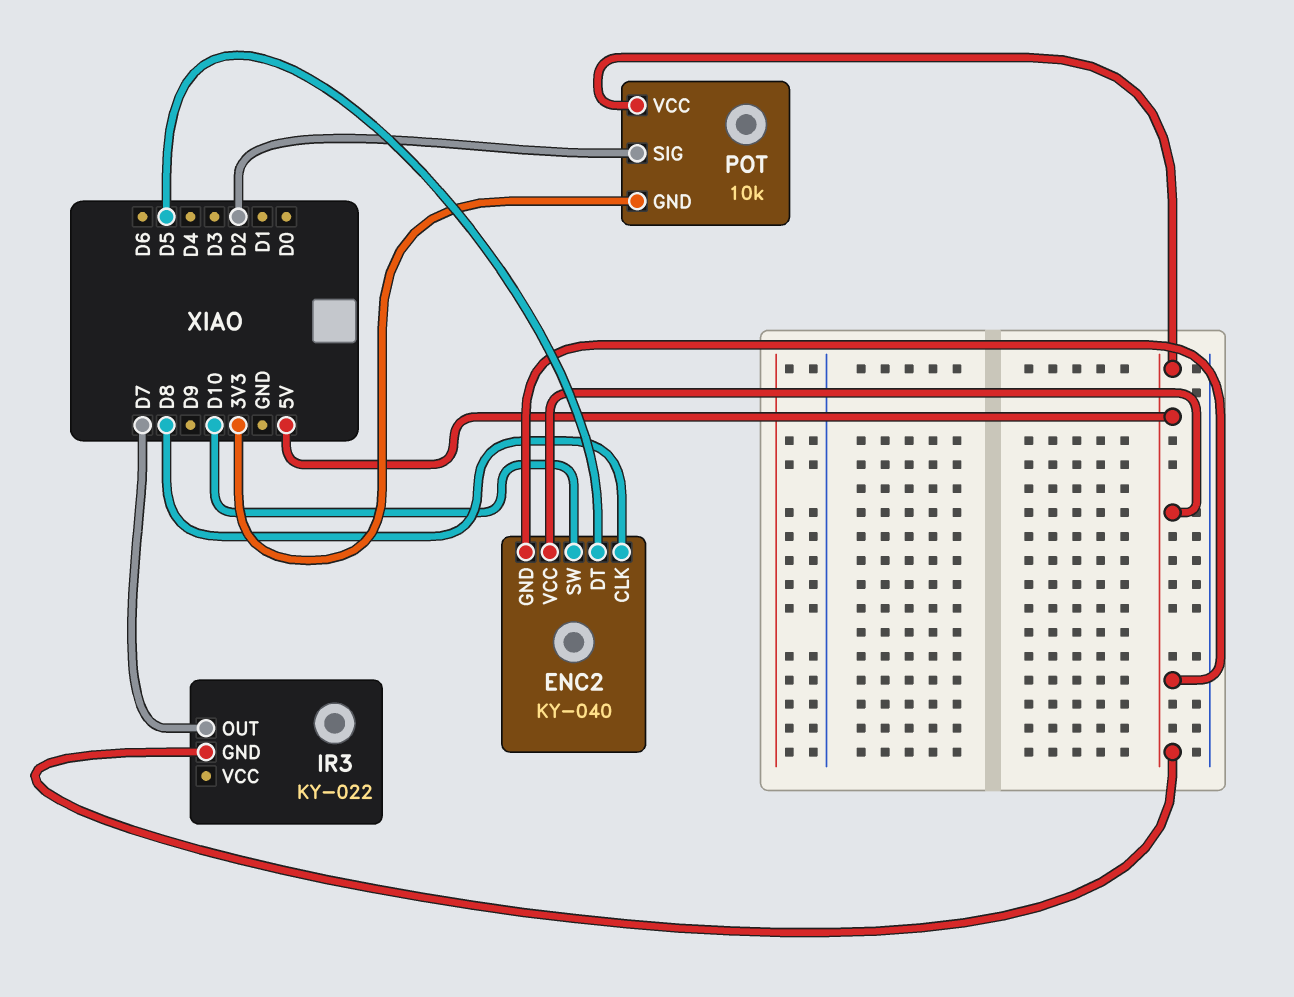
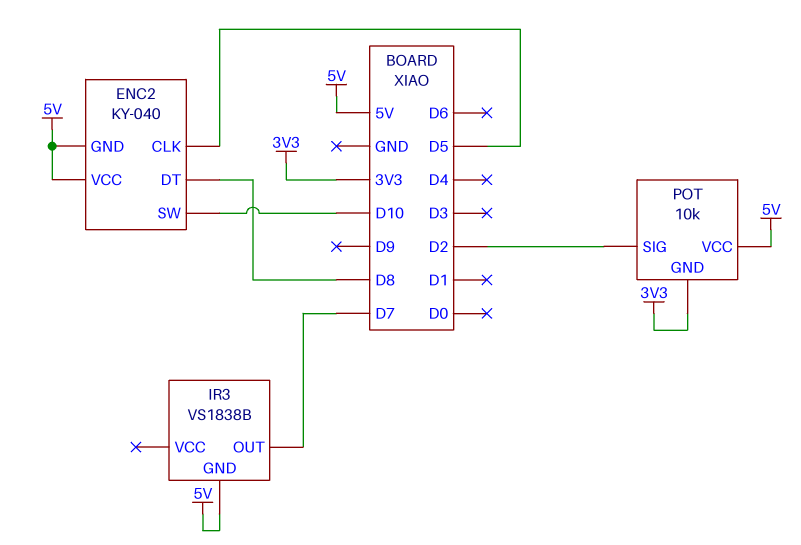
ENC2 pin CLK: D8 -> D5
ENC2 pin DT: D5 -> D8
IR3: KY-022 -> VS1838B

